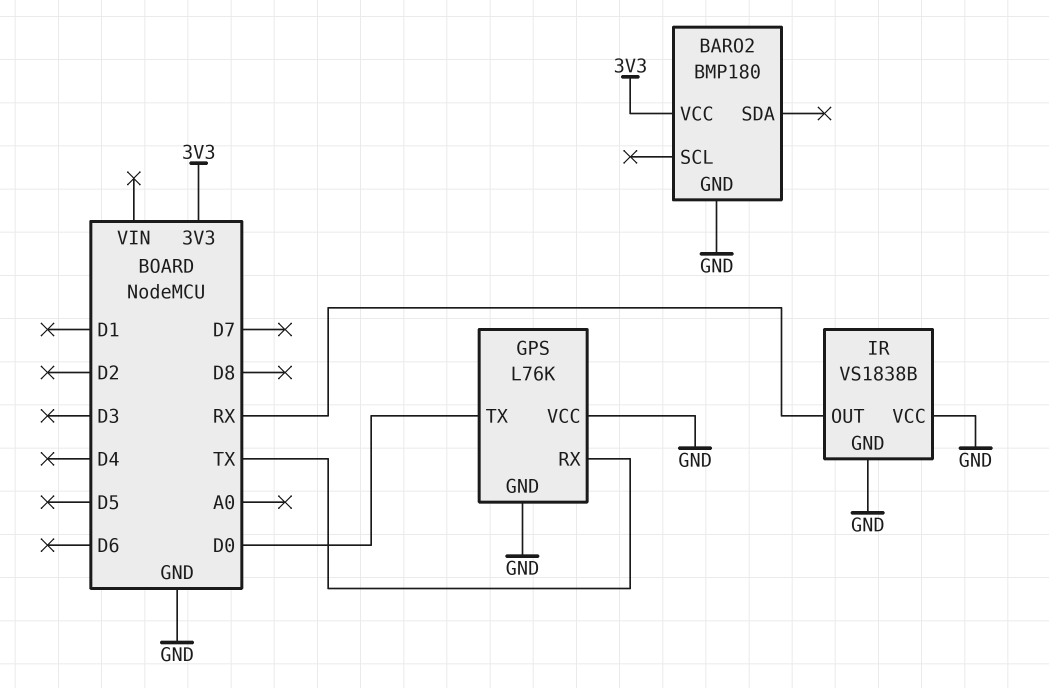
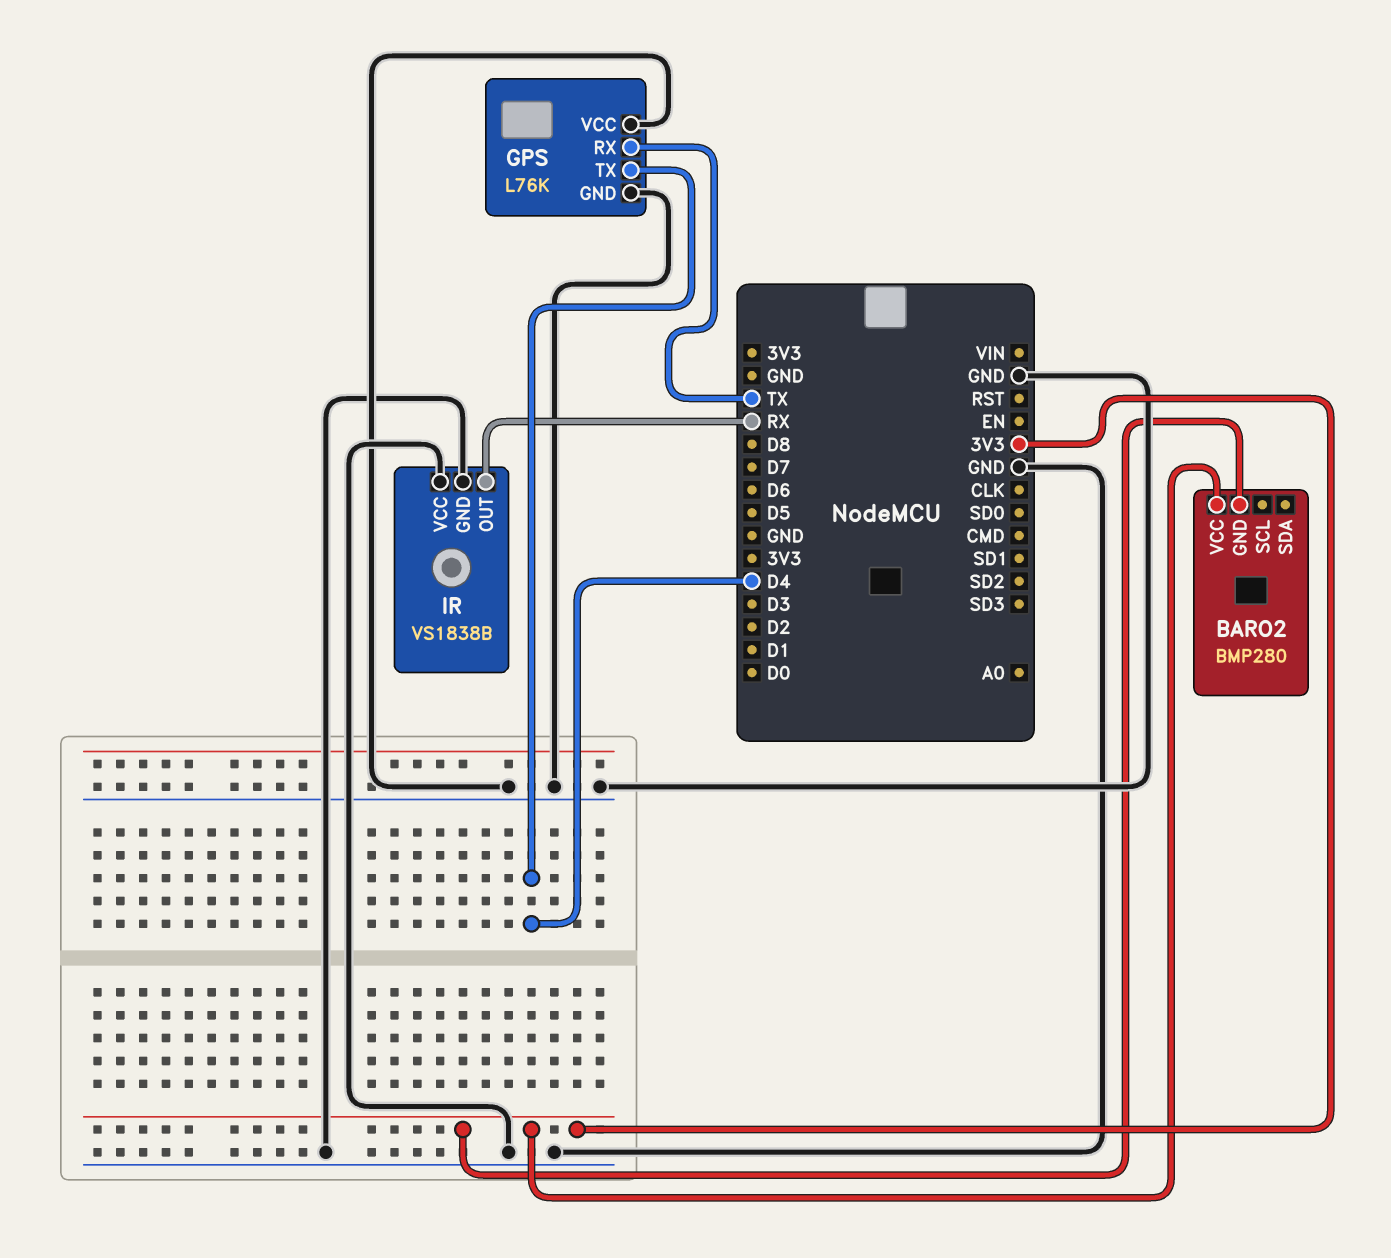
BARO2: BMP180 -> BMP280
BARO2 pin GND: GND -> 3V3
GPS pin TX: D0 -> D4

